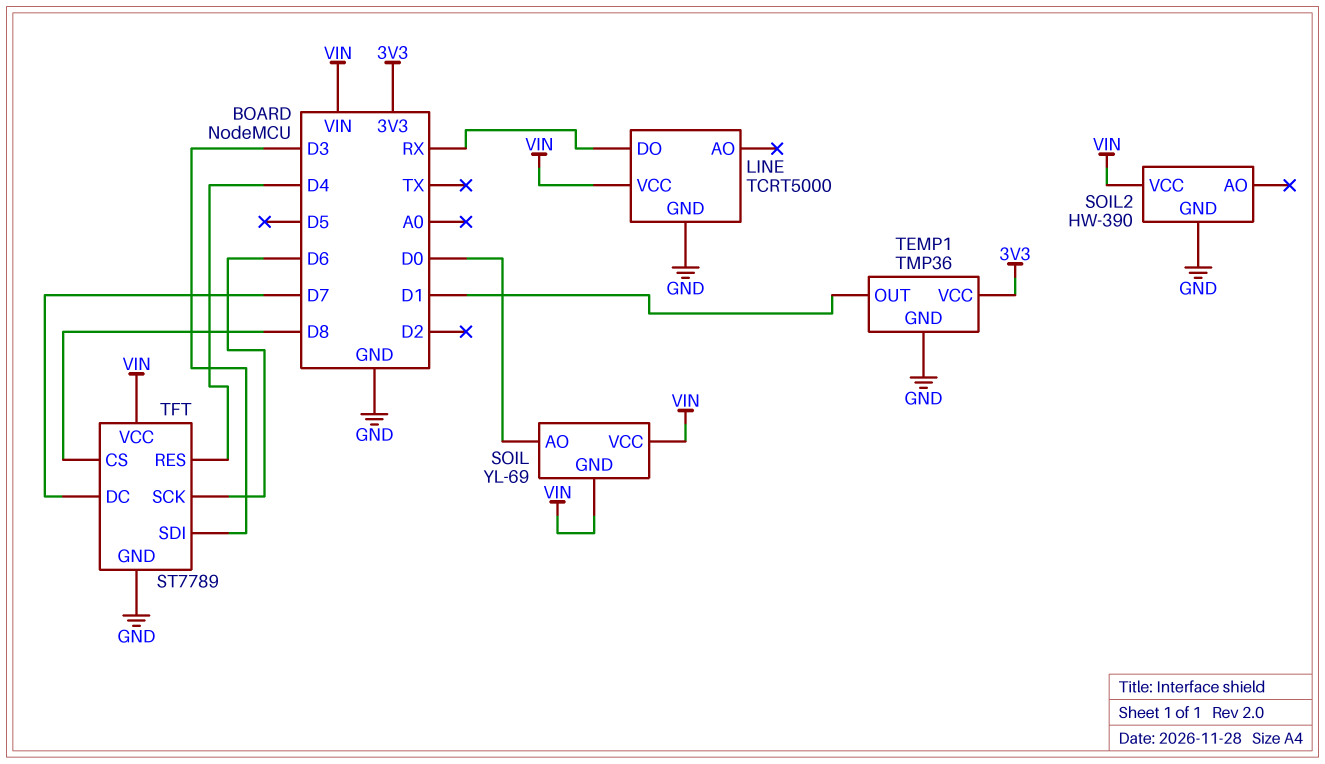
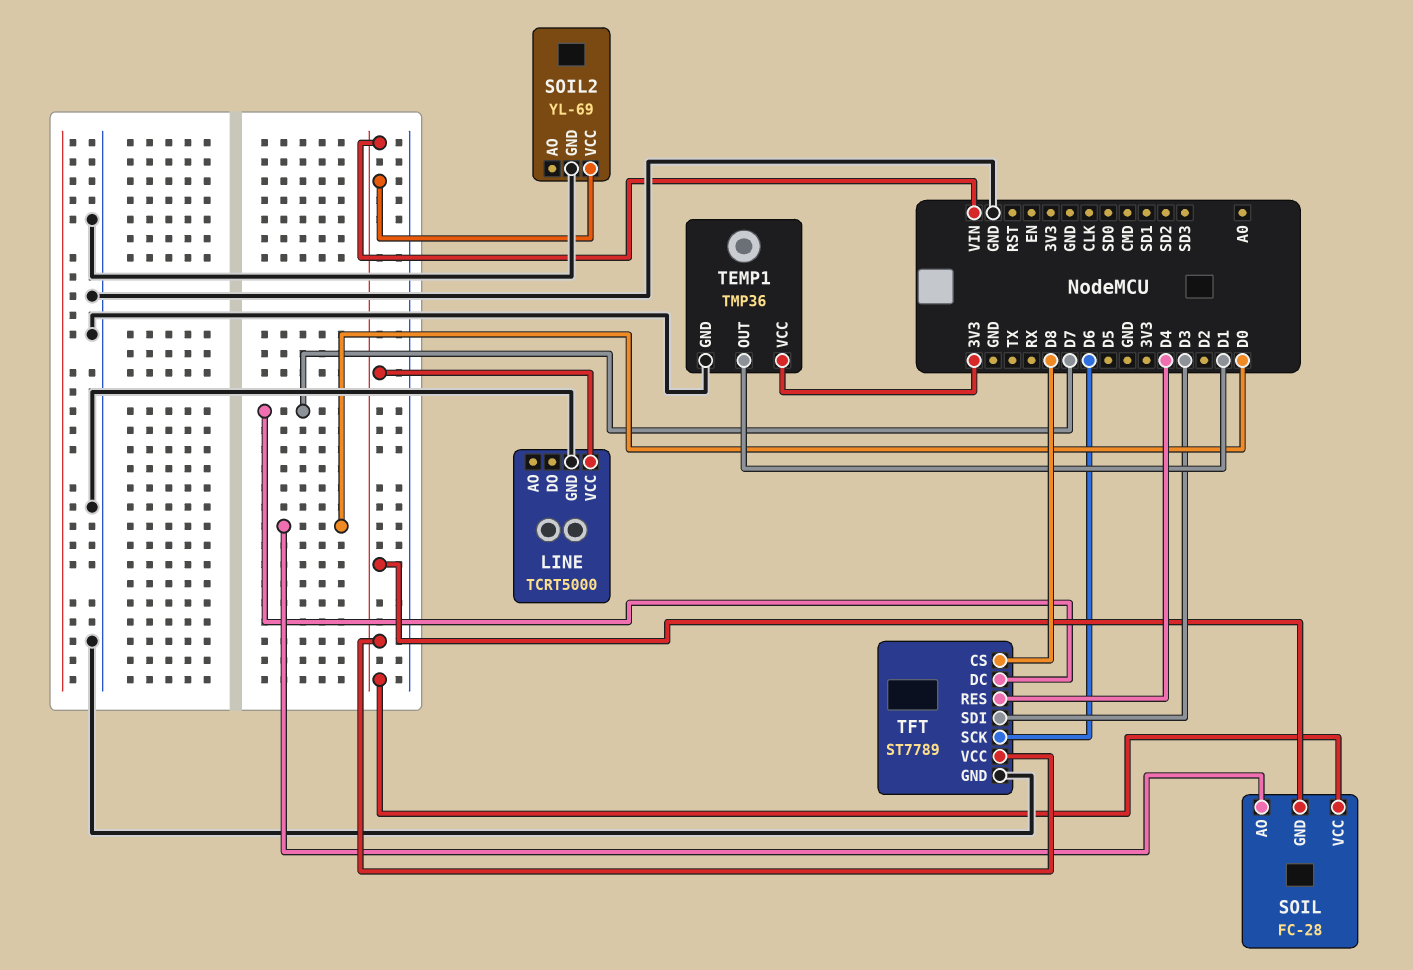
LINE pin DO: RX -> none
SOIL: YL-69 -> FC-28
SOIL2: HW-390 -> YL-69

